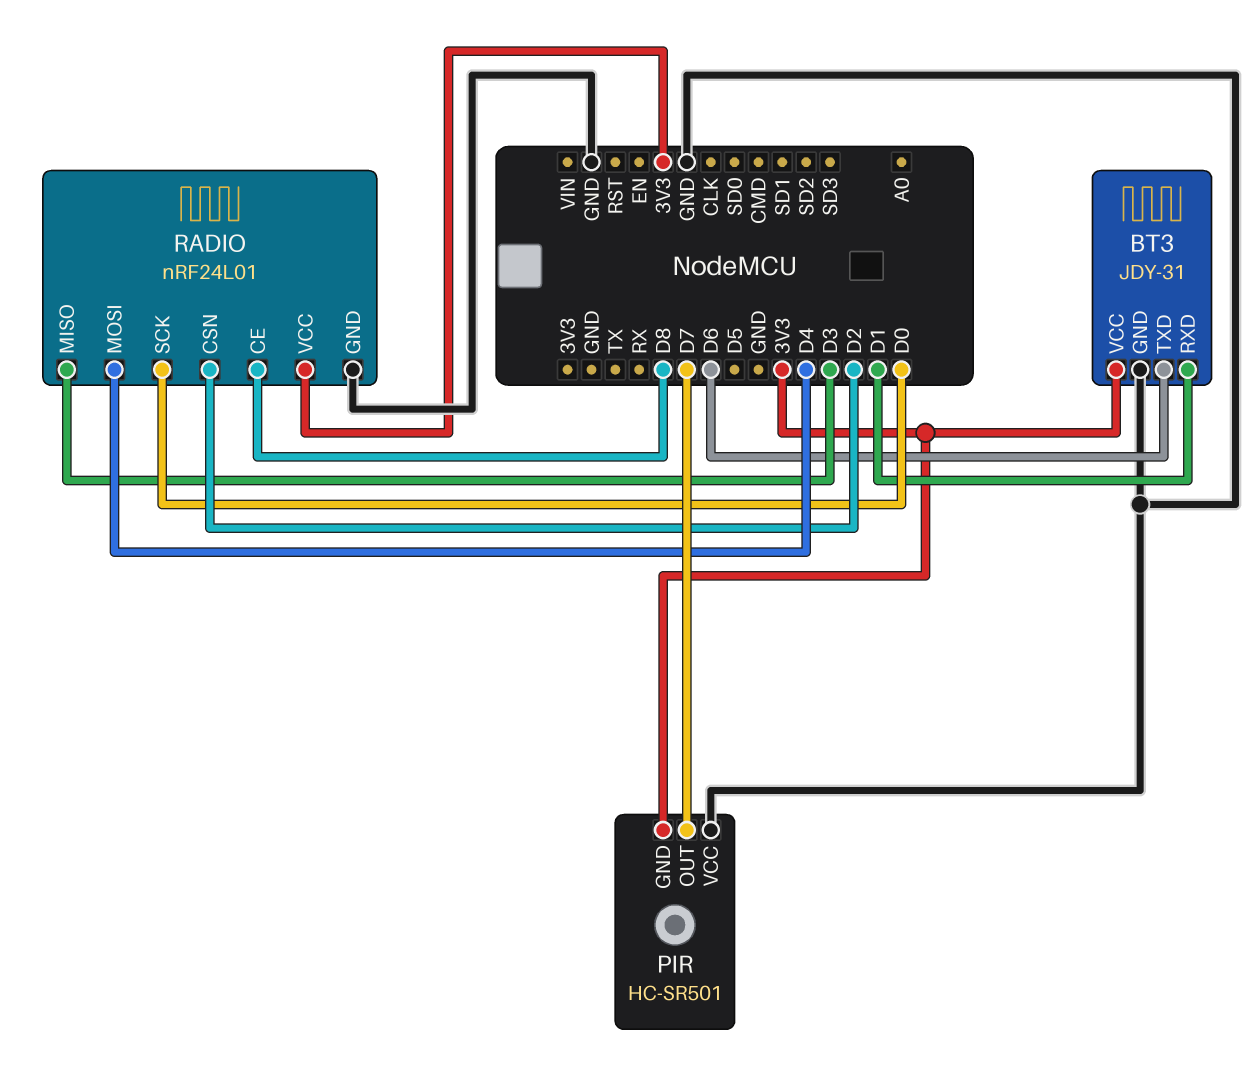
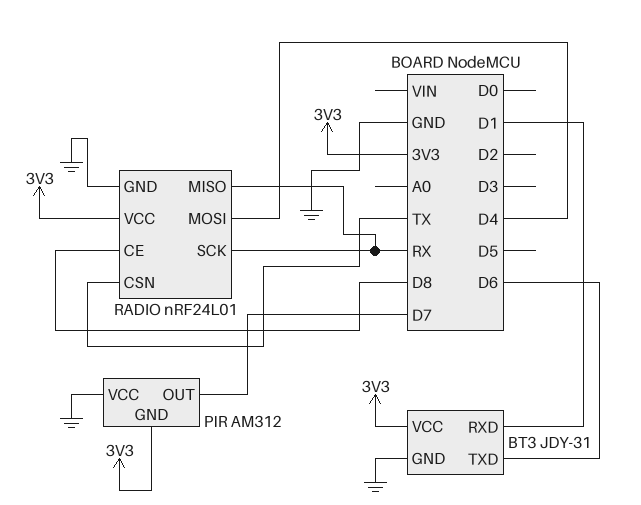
PIR: HC-SR501 -> AM312
RADIO pin CSN: D2 -> TX
RADIO pin MISO: D3 -> RX
RADIO pin SCK: D0 -> RX

